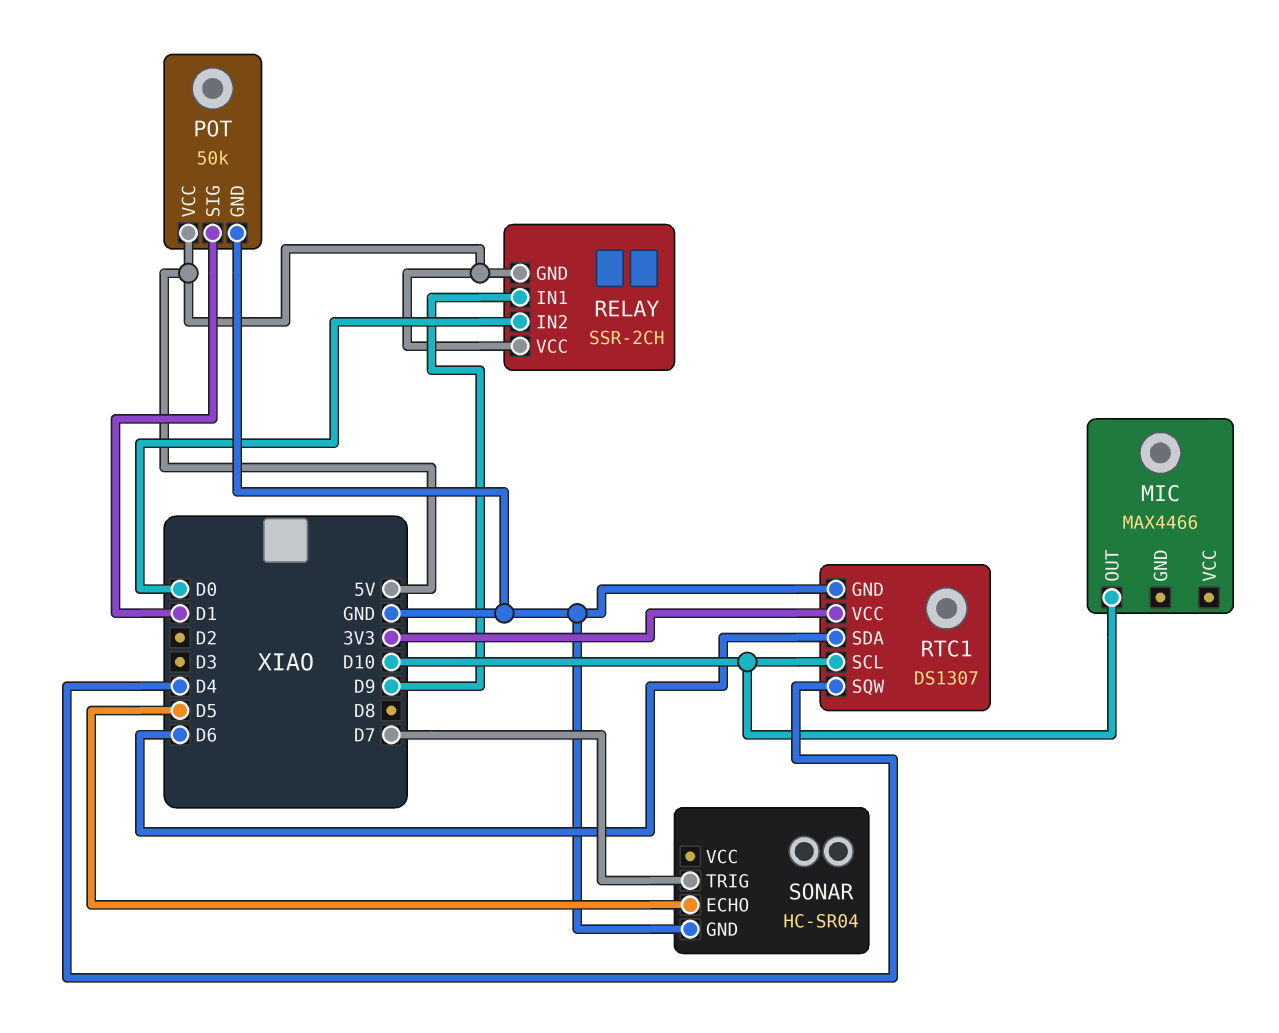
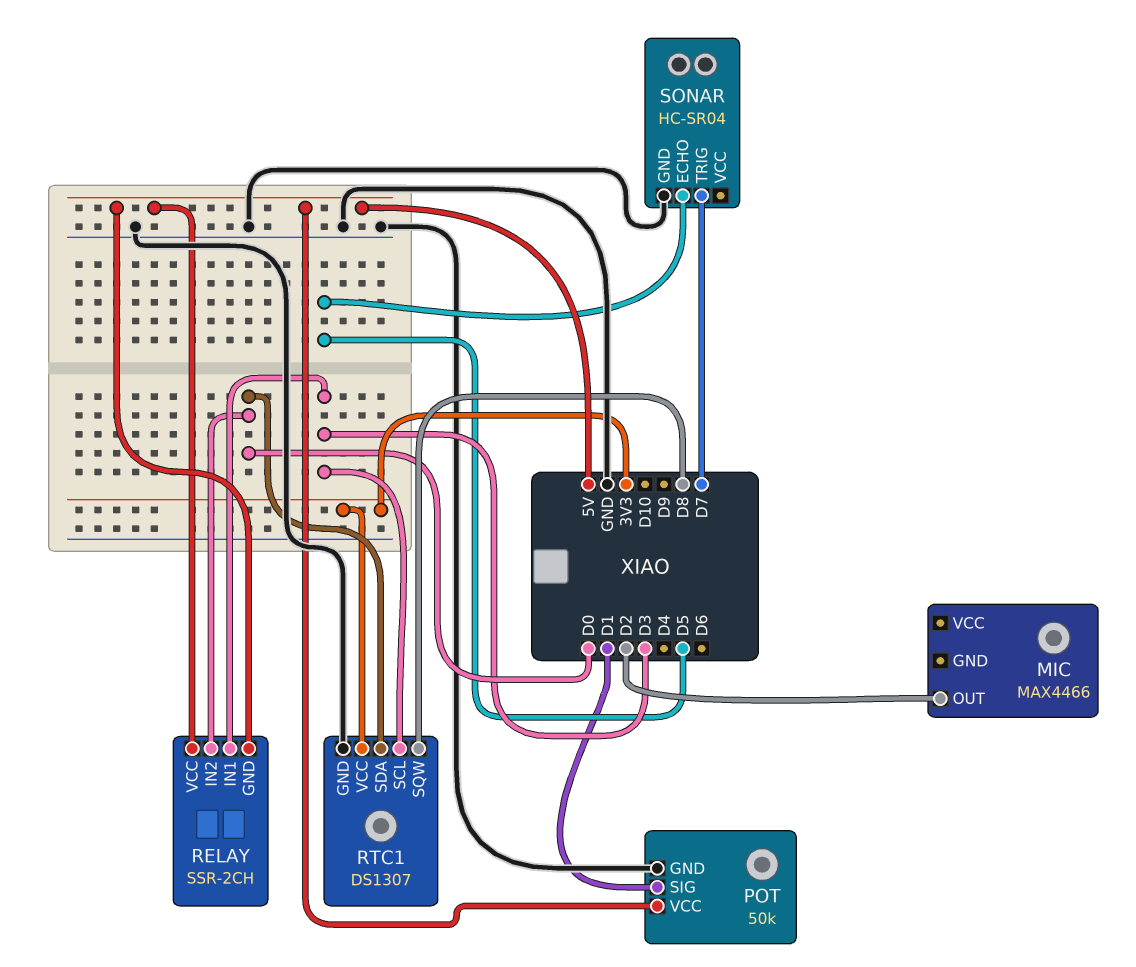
MIC pin OUT: D10 -> D2
RELAY pin IN1: D9 -> D3
RTC1 pin SCL: D10 -> D3
RTC1 pin SDA: D6 -> D0
RTC1 pin SQW: D4 -> D8

